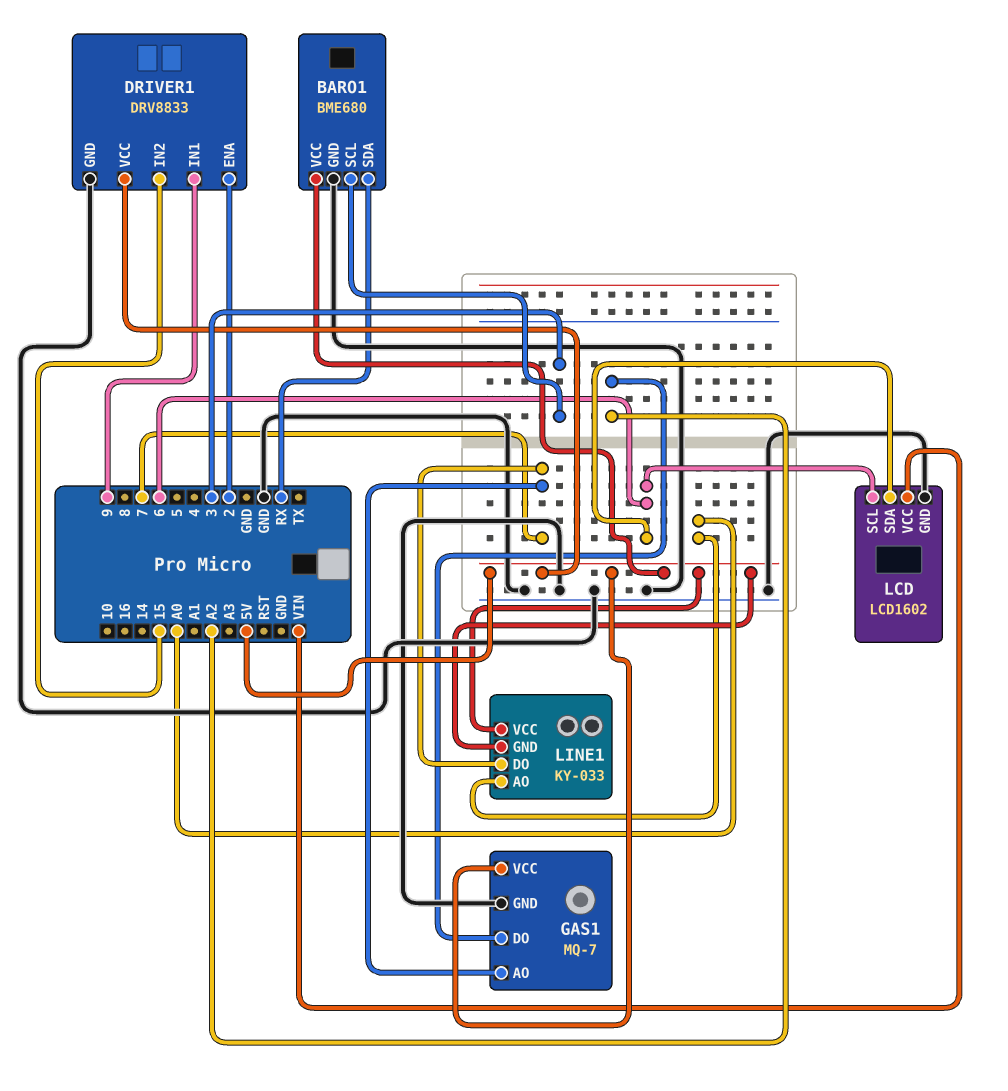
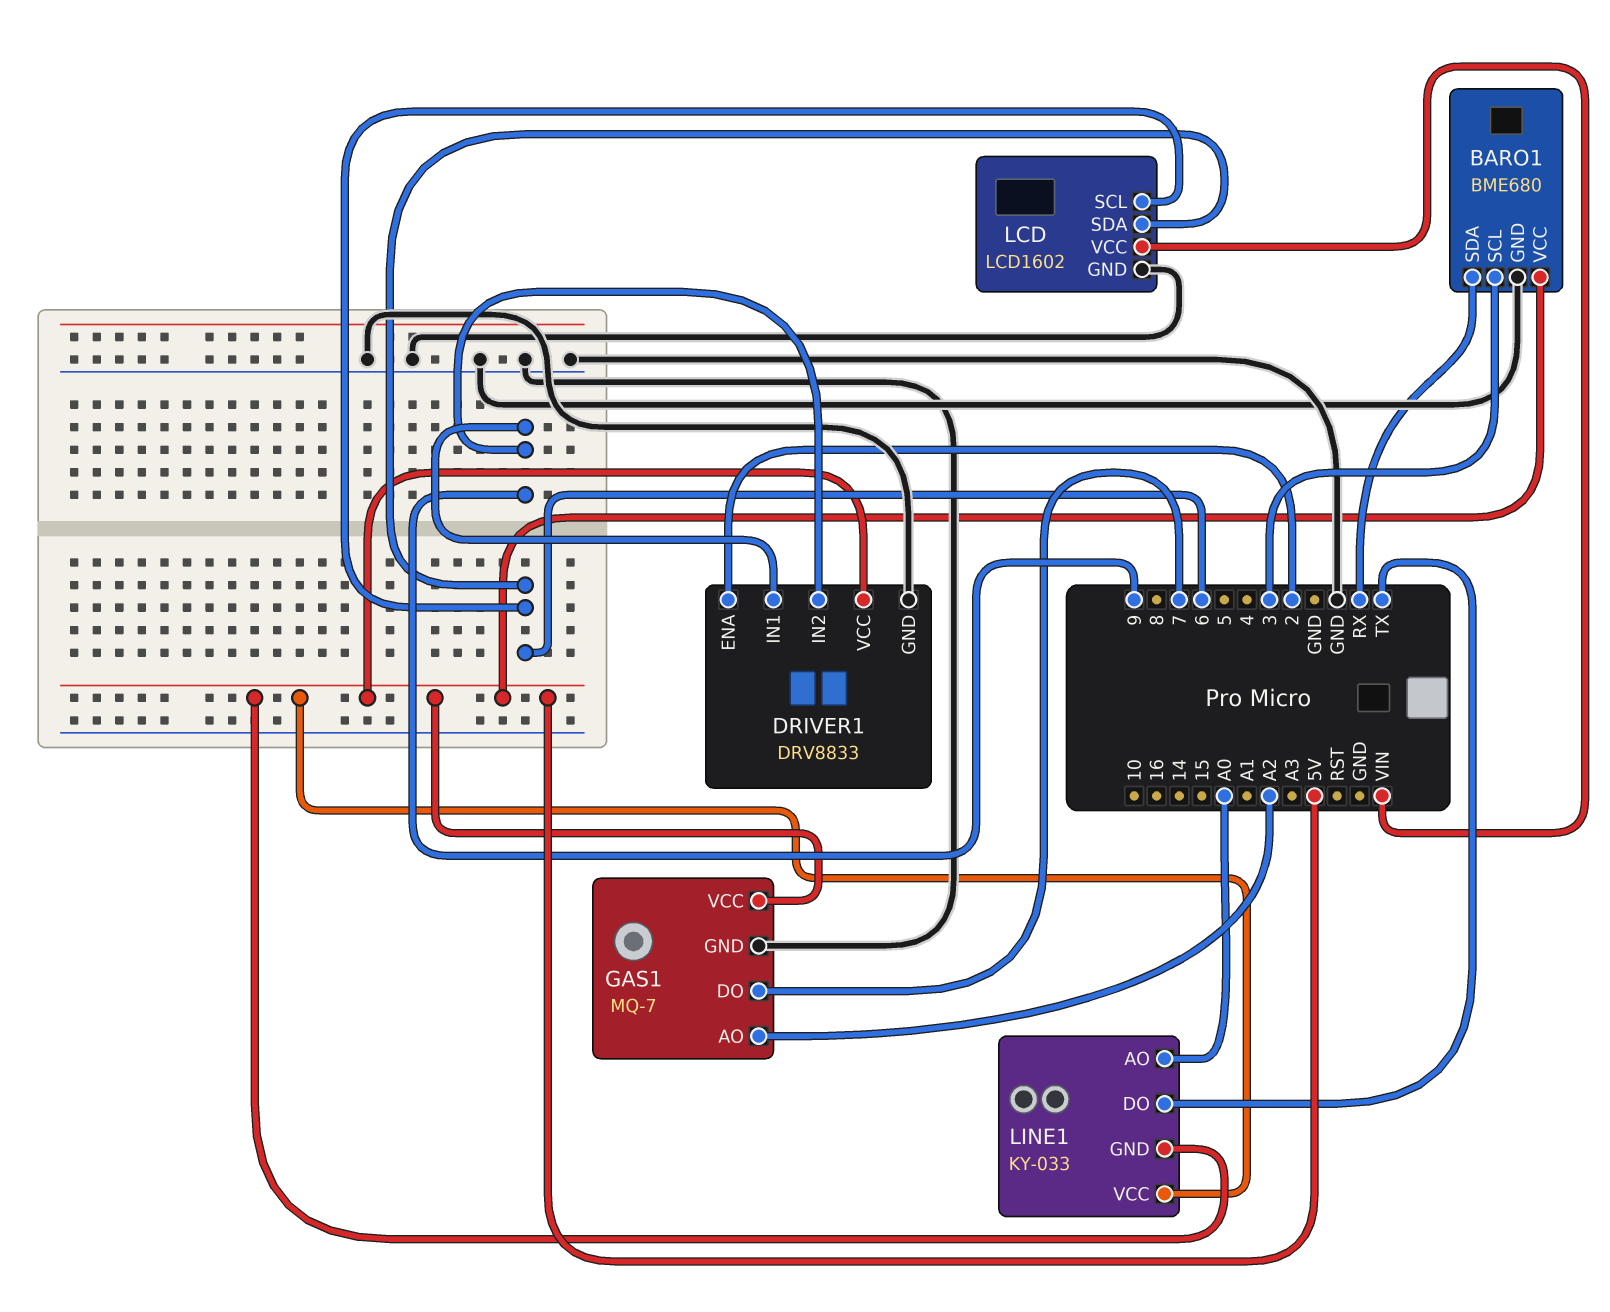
DRIVER1 pin IN2: 15 -> 9
GAS1 pin AO: 7 -> A2
GAS1 pin DO: A2 -> 7
LINE1 pin DO: 7 -> TX

